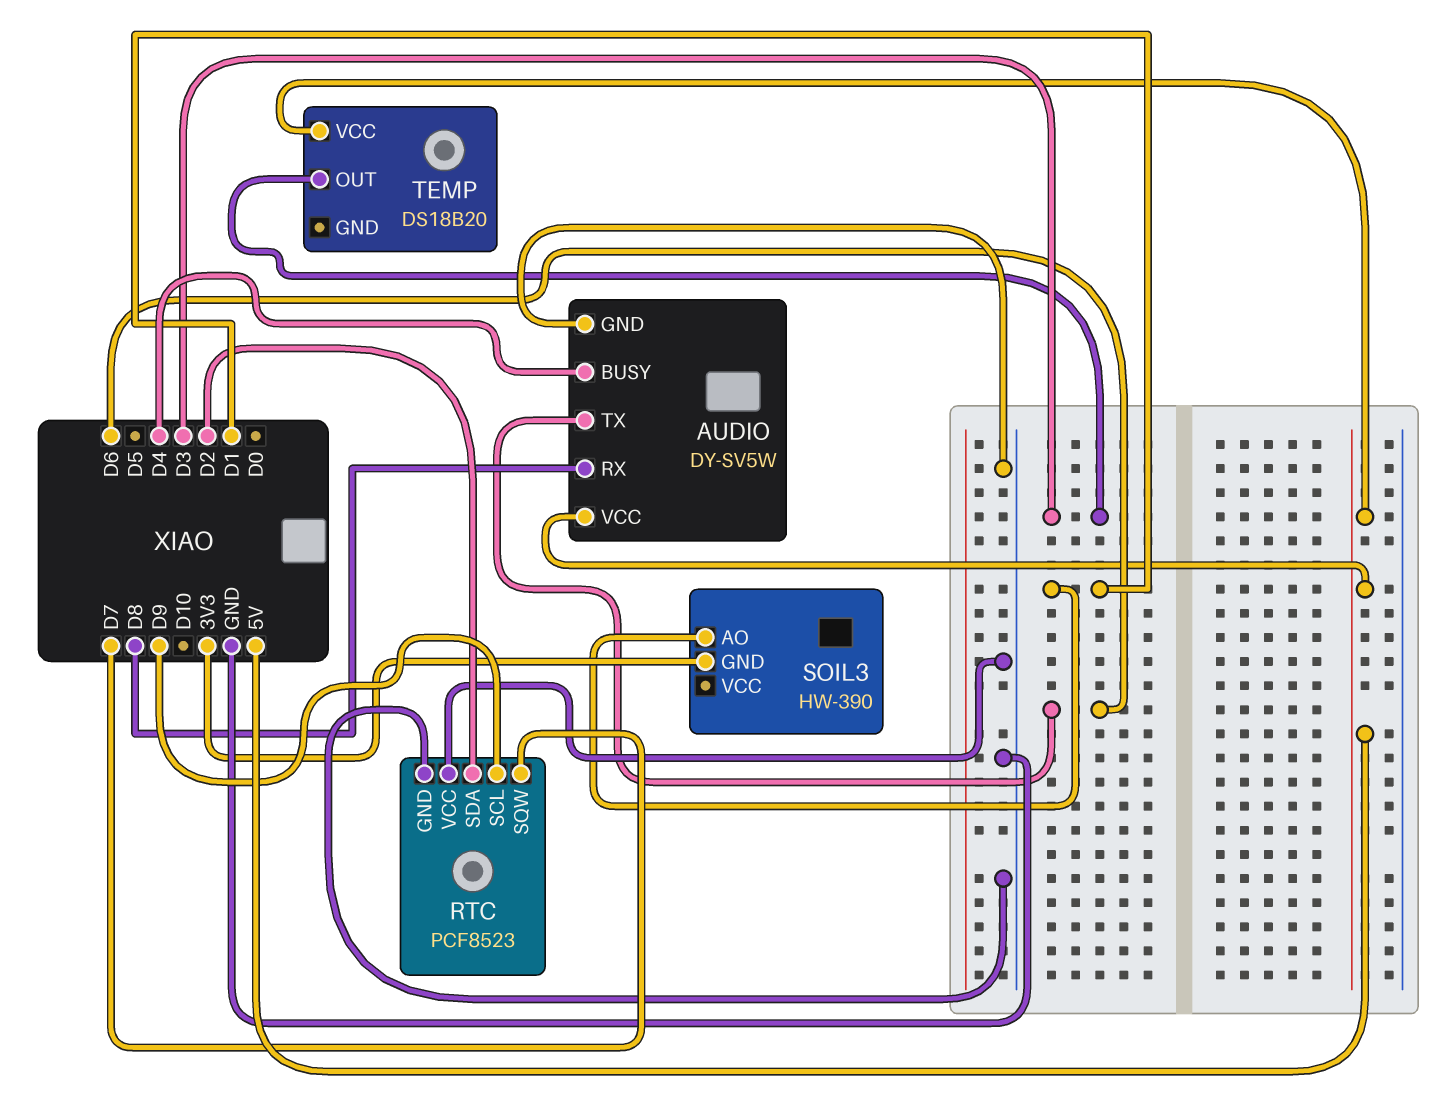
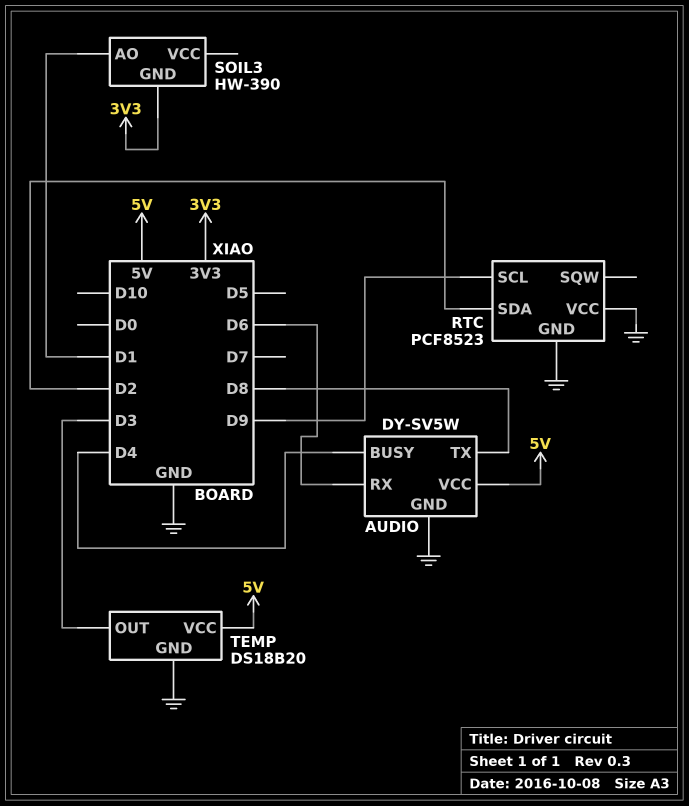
AUDIO pin RX: D8 -> D6
AUDIO pin TX: D6 -> D8
RTC pin SQW: D7 -> none
TEMP pin GND: none -> GND

